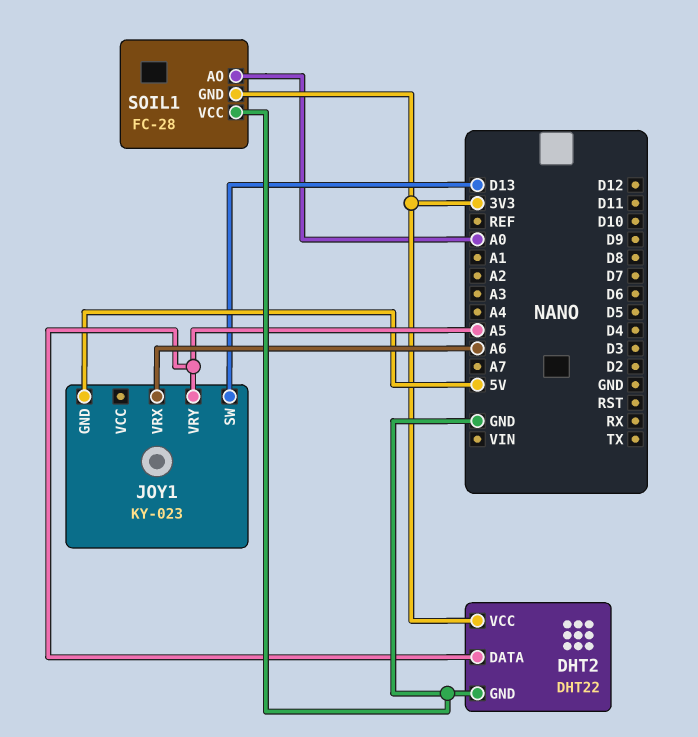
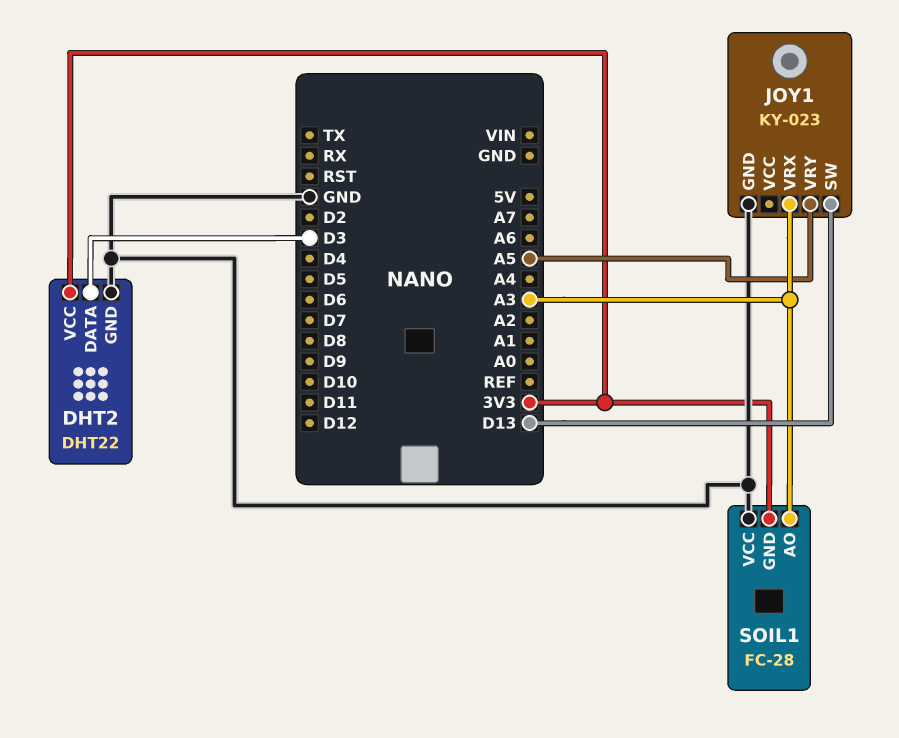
DHT2 pin DATA: A5 -> D3
JOY1 pin GND: 5V -> GND
JOY1 pin VRX: A6 -> A3
SOIL1 pin AO: A0 -> A3

